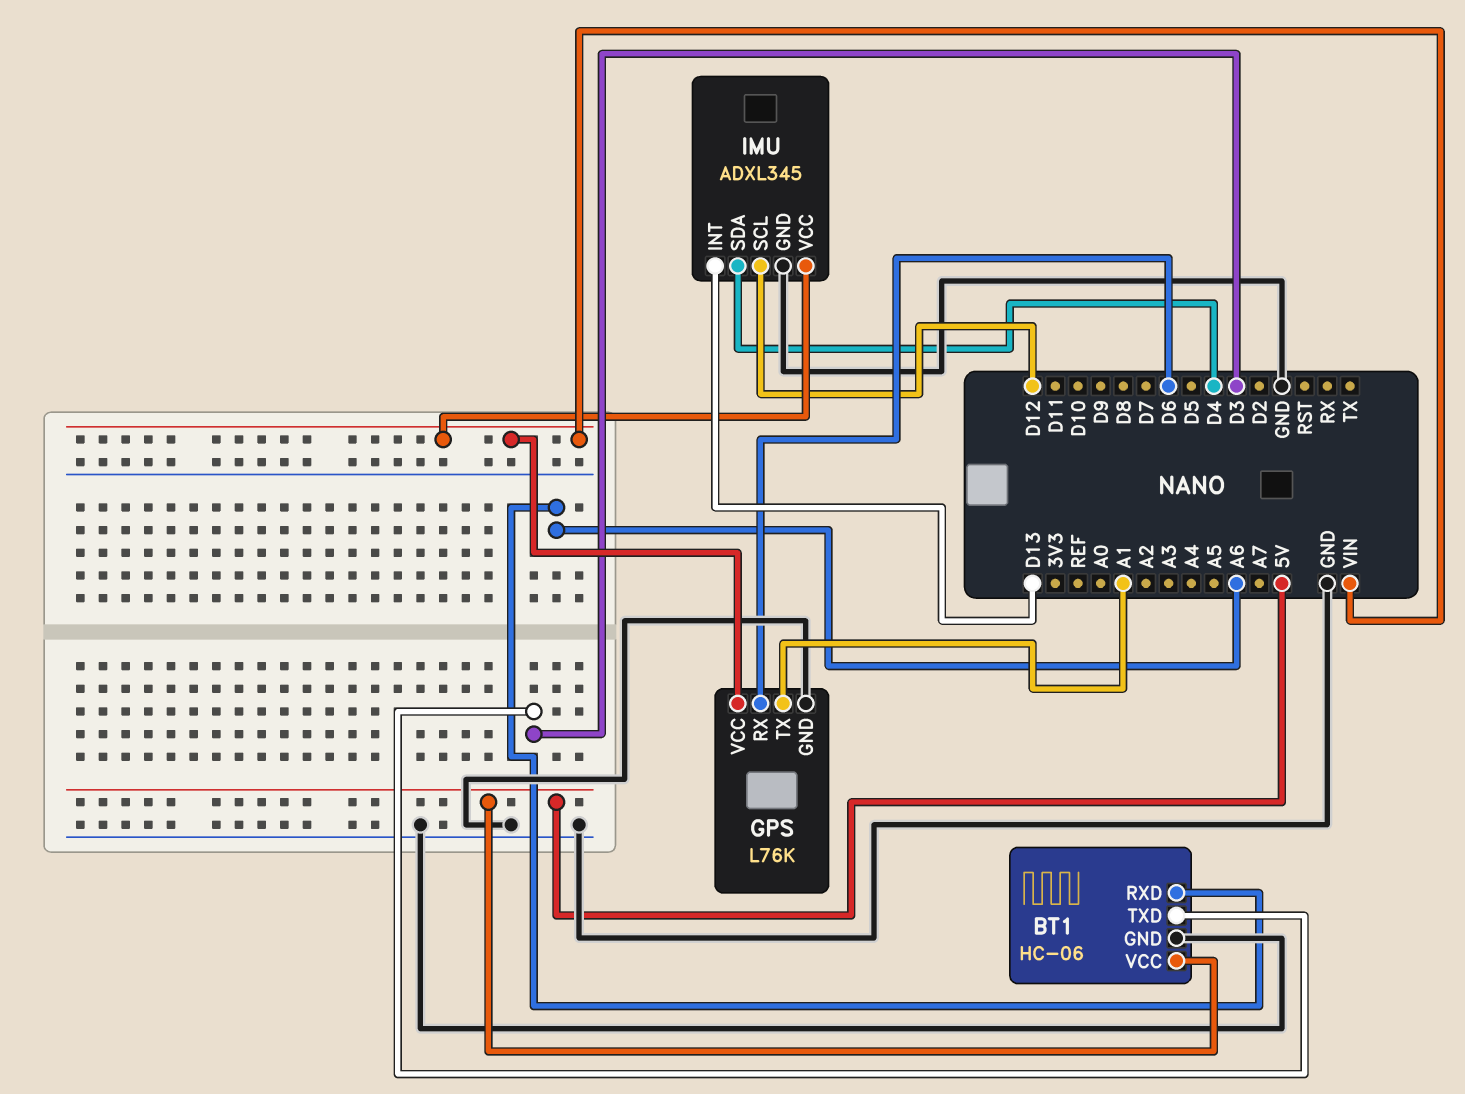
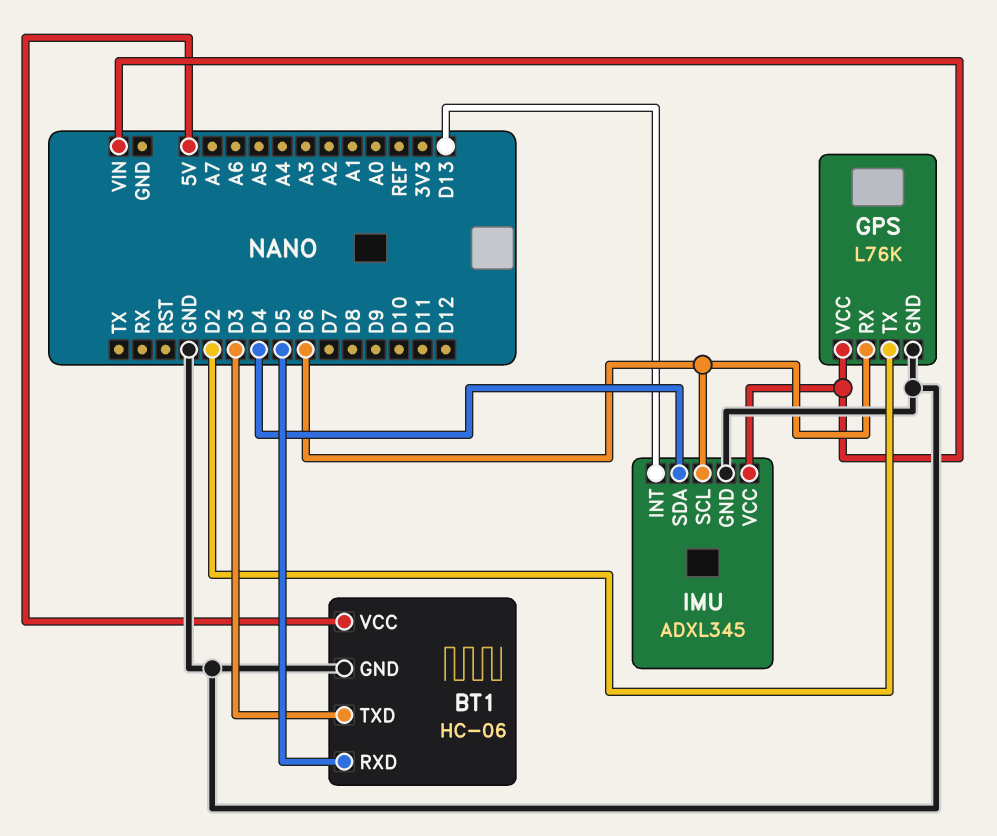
BT1 pin RXD: A6 -> D5
GPS pin TX: A1 -> D2
IMU pin SCL: D12 -> D6

